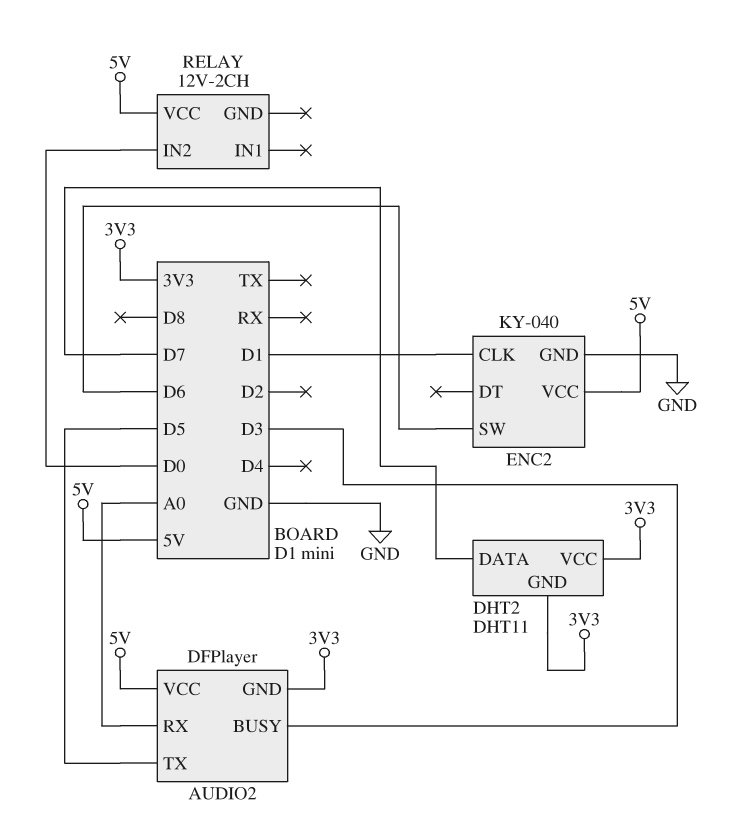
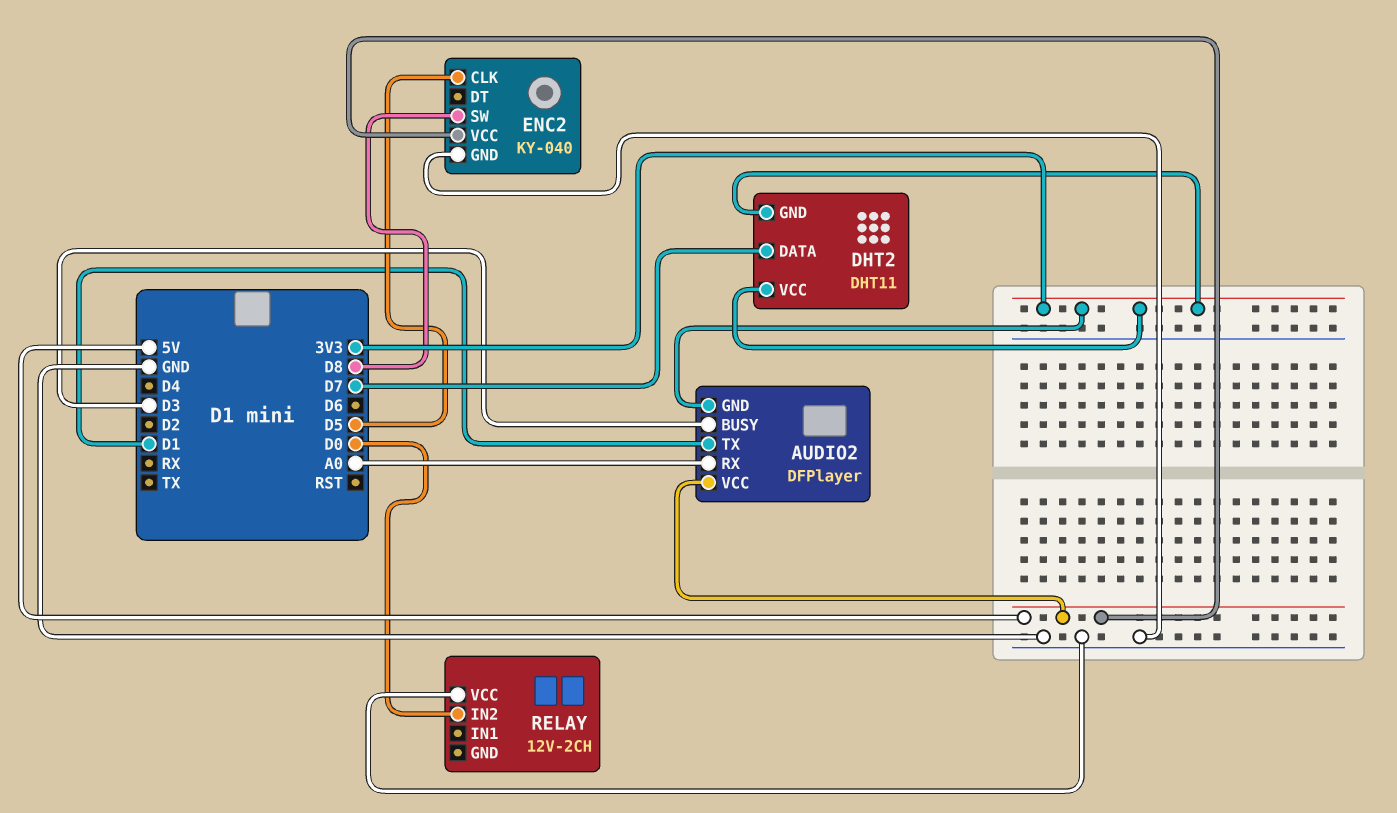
AUDIO2 pin TX: D5 -> D1
ENC2 pin CLK: D1 -> D5
ENC2 pin SW: D6 -> D8
RELAY pin VCC: 5V -> GND

